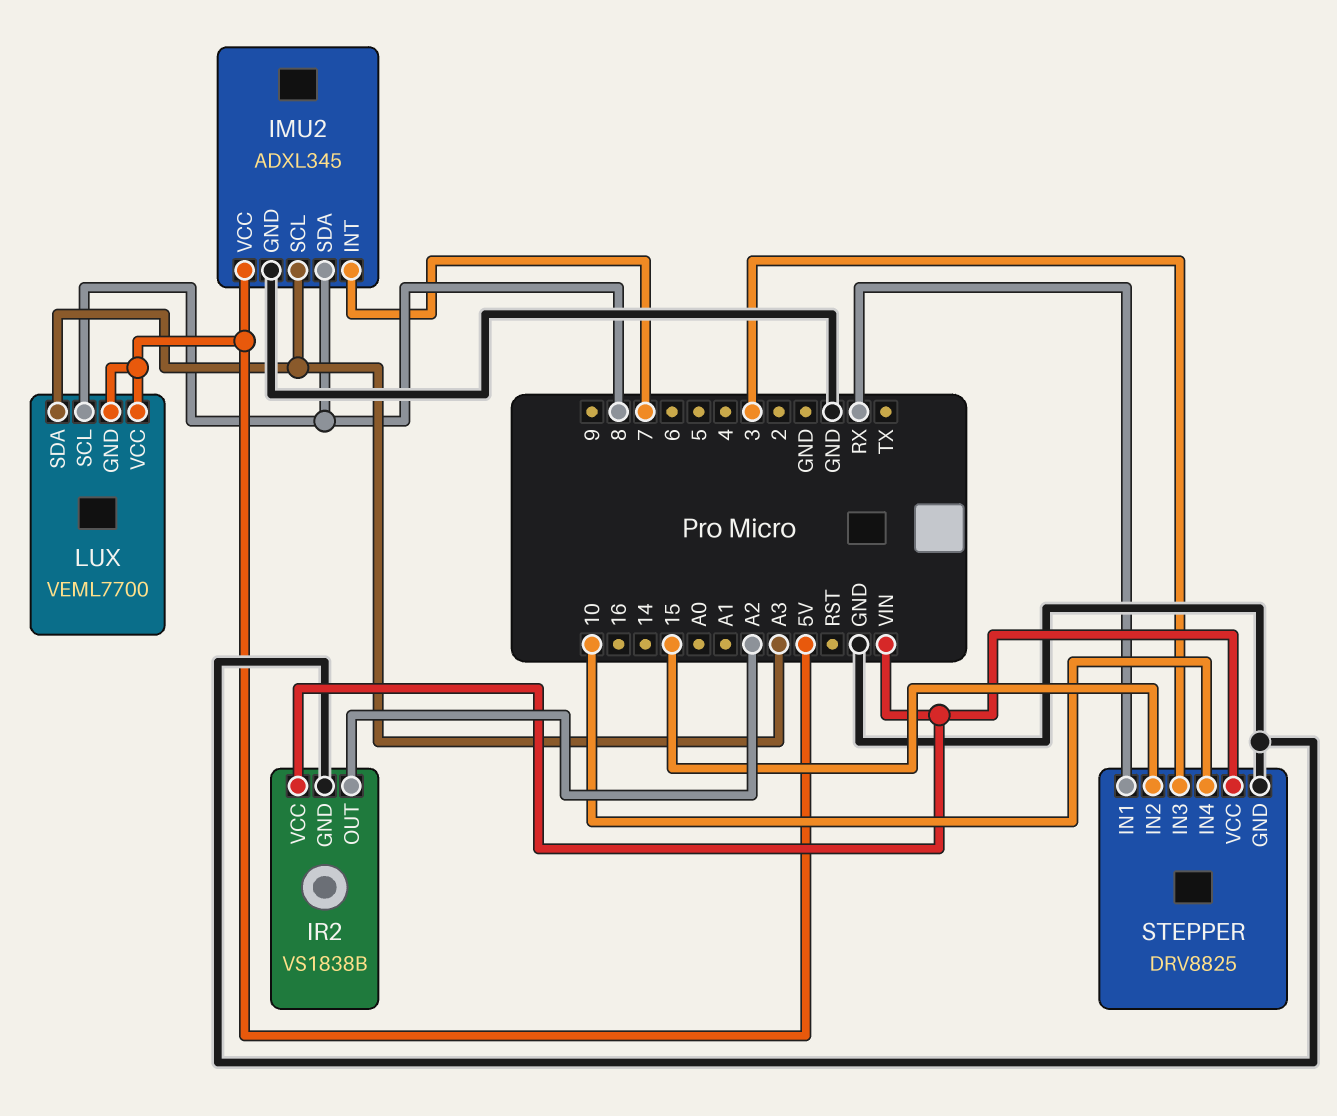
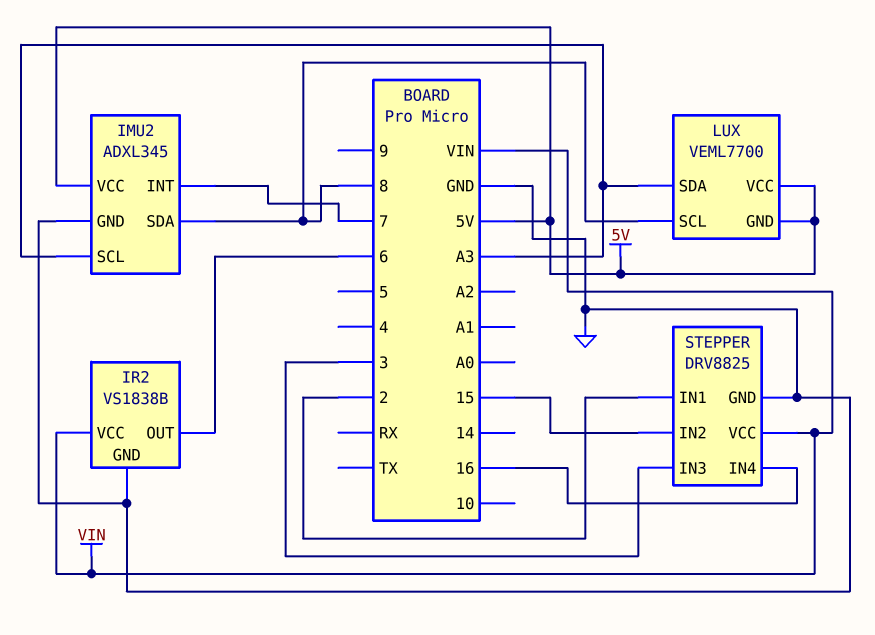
IR2 pin OUT: A2 -> 6
STEPPER pin IN1: RX -> 2
STEPPER pin IN4: 10 -> 16

